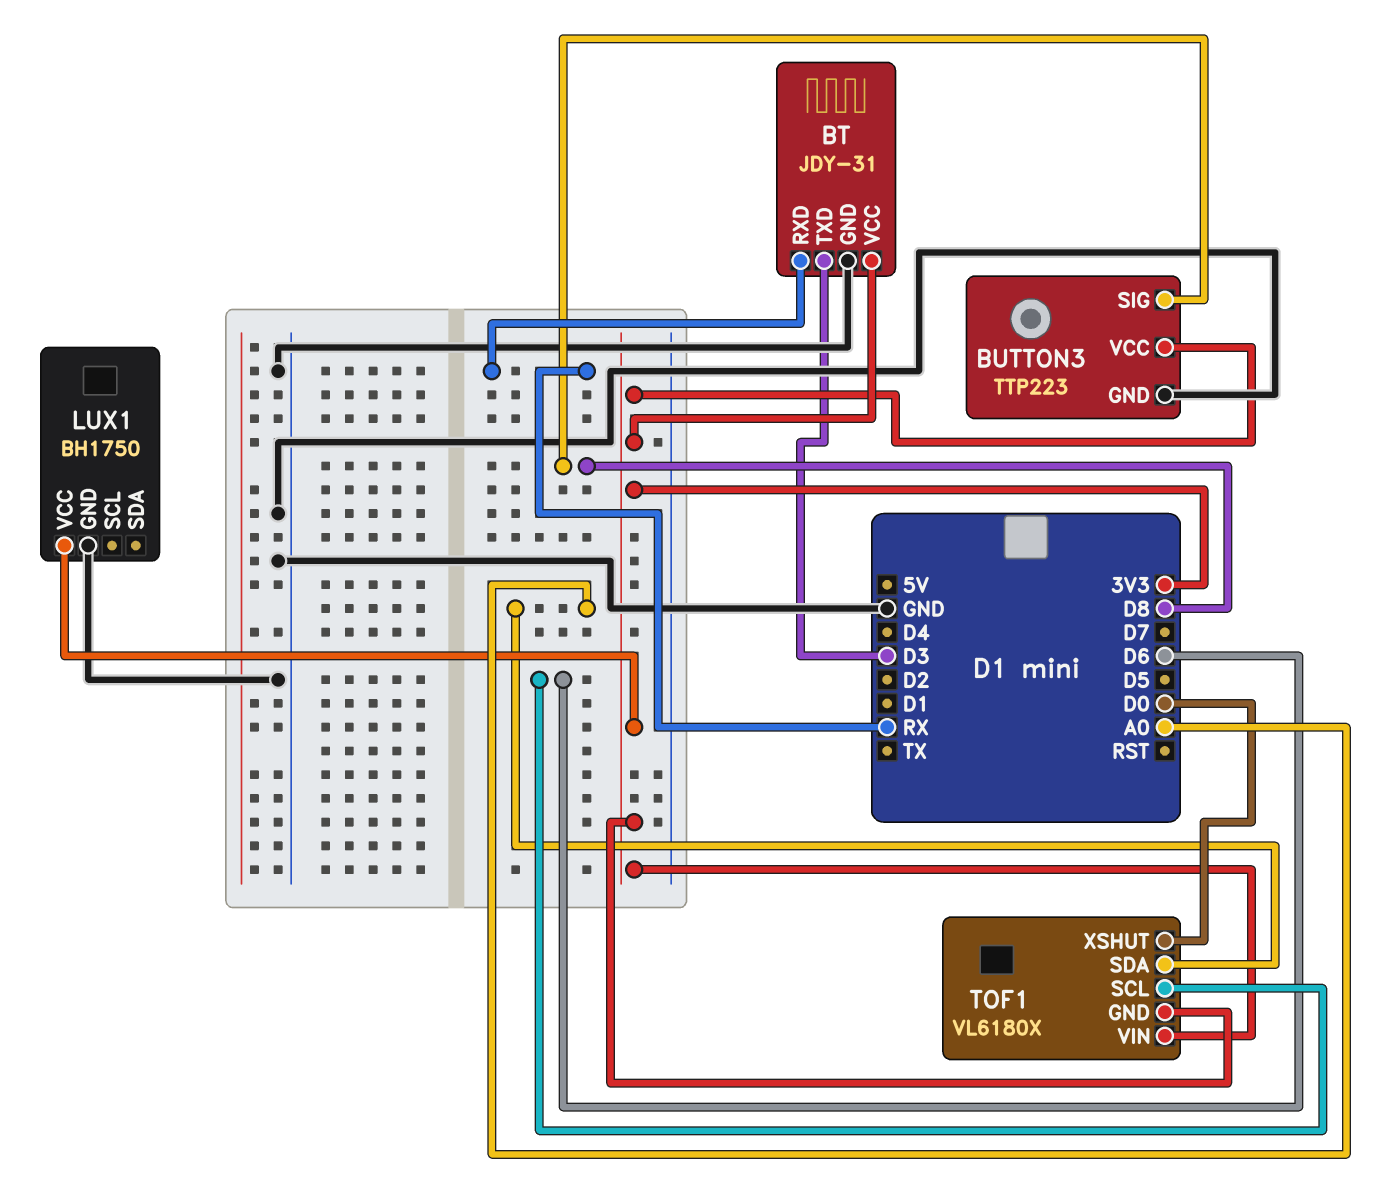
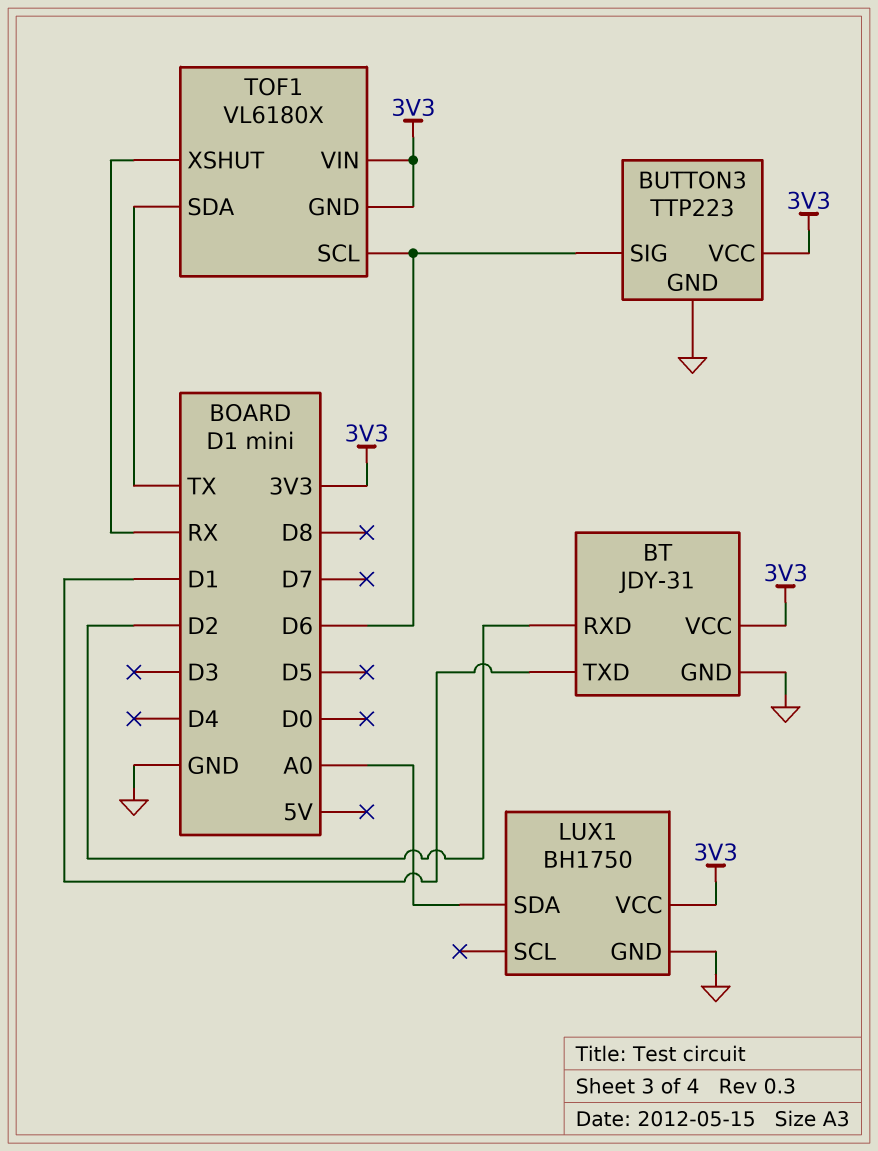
BT pin RXD: RX -> D2
BT pin TXD: D3 -> D1
BUTTON3 pin SIG: D8 -> D6
LUX1 pin SDA: none -> A0
TOF1 pin SDA: A0 -> TX
TOF1 pin XSHUT: D0 -> RX

